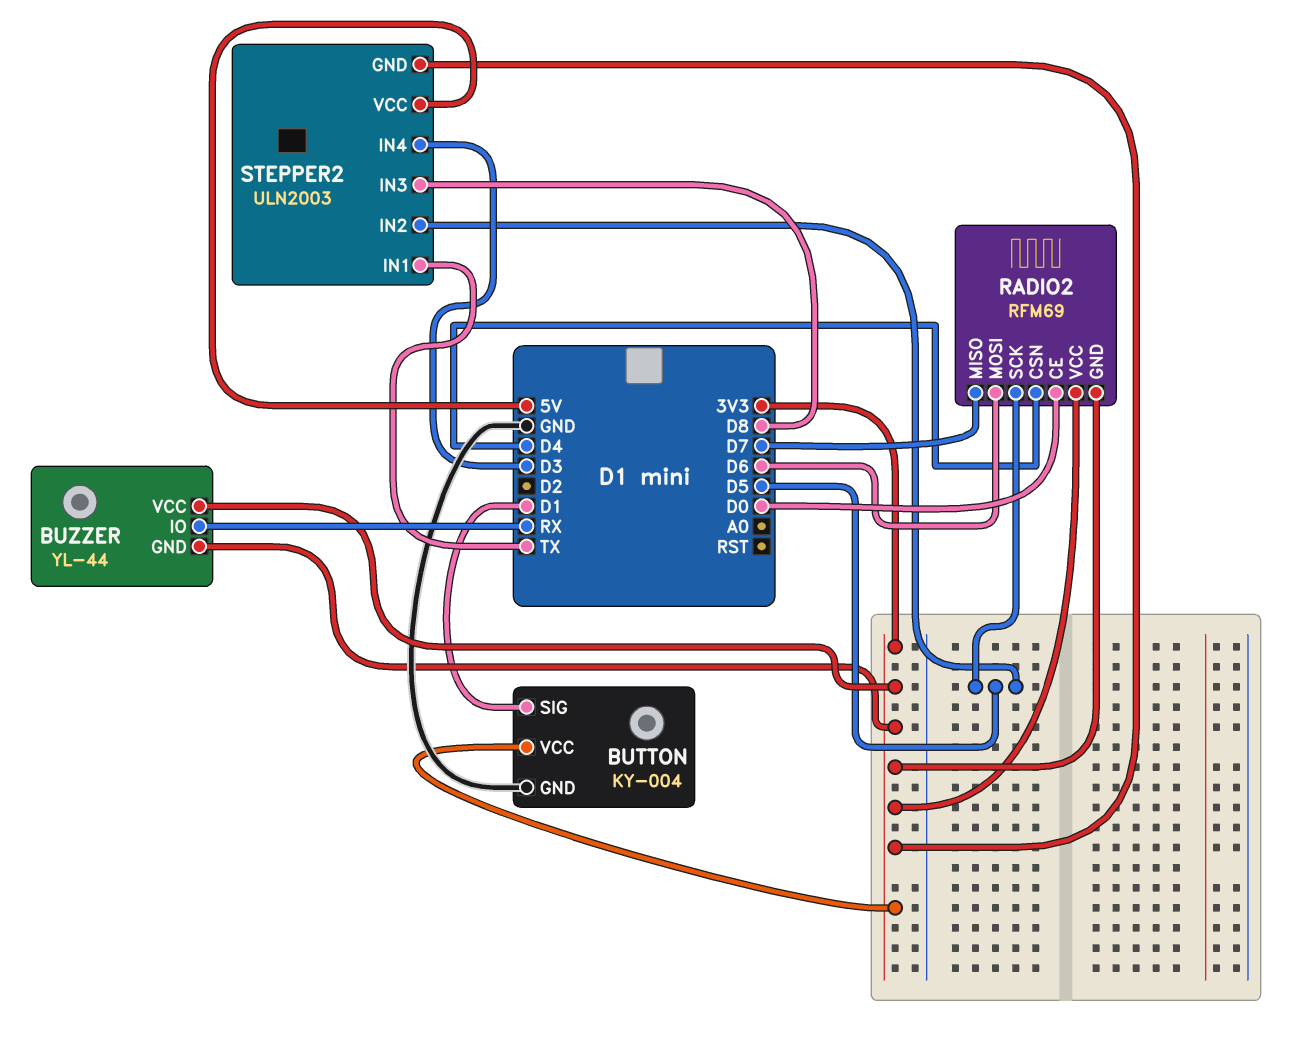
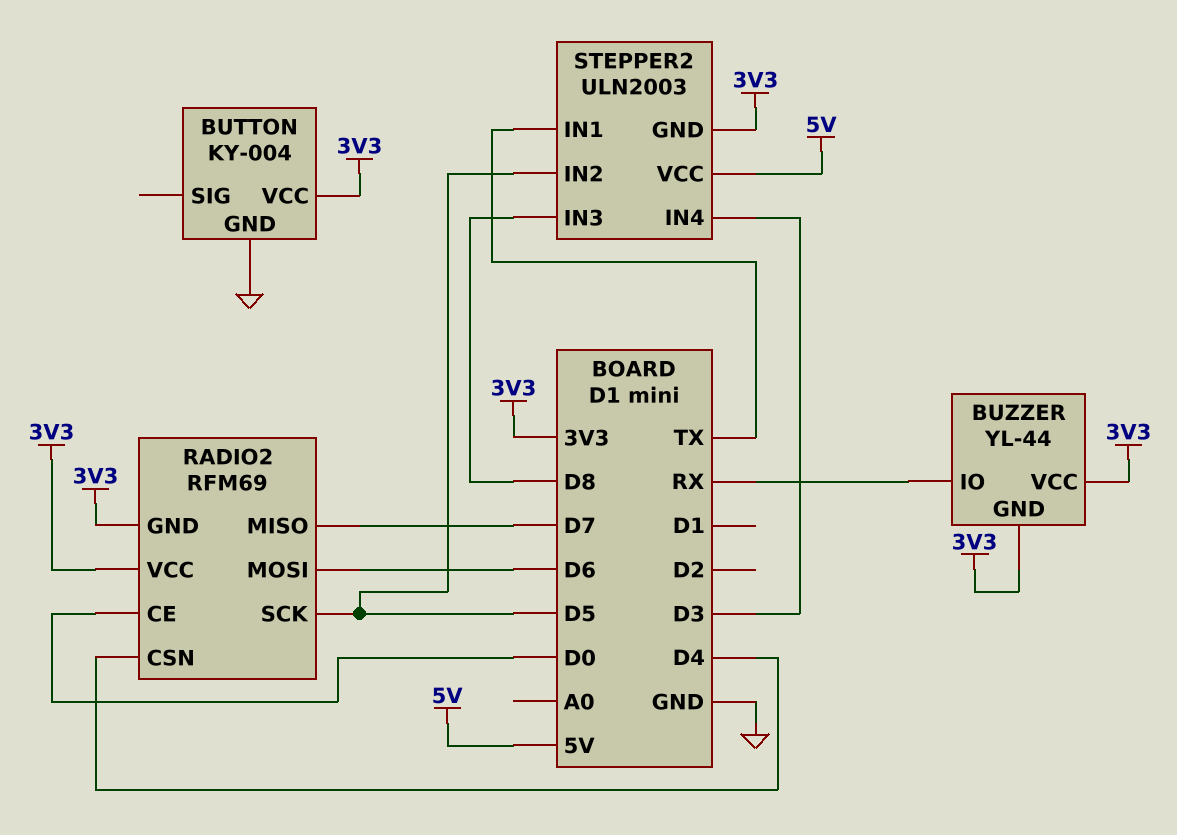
BUTTON pin SIG: D1 -> none

